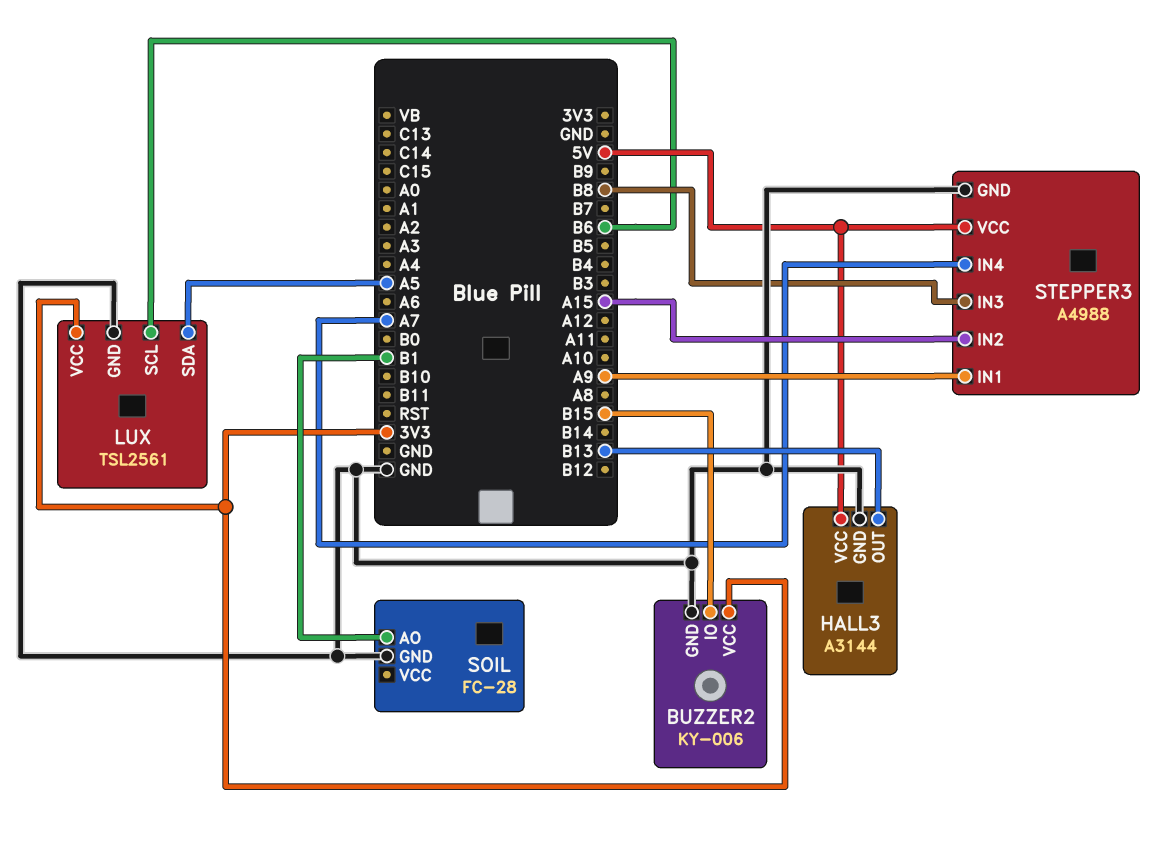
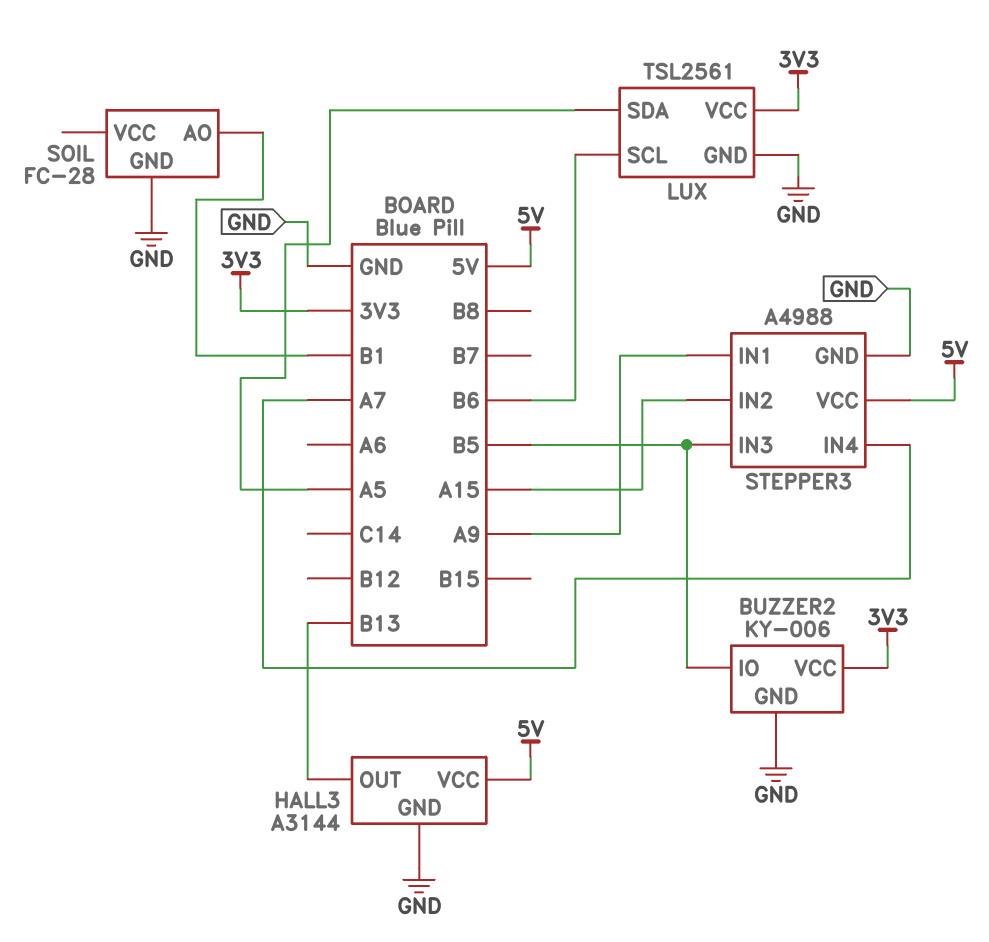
BUZZER2 pin IO: B15 -> B5
STEPPER3 pin IN3: B8 -> B5

